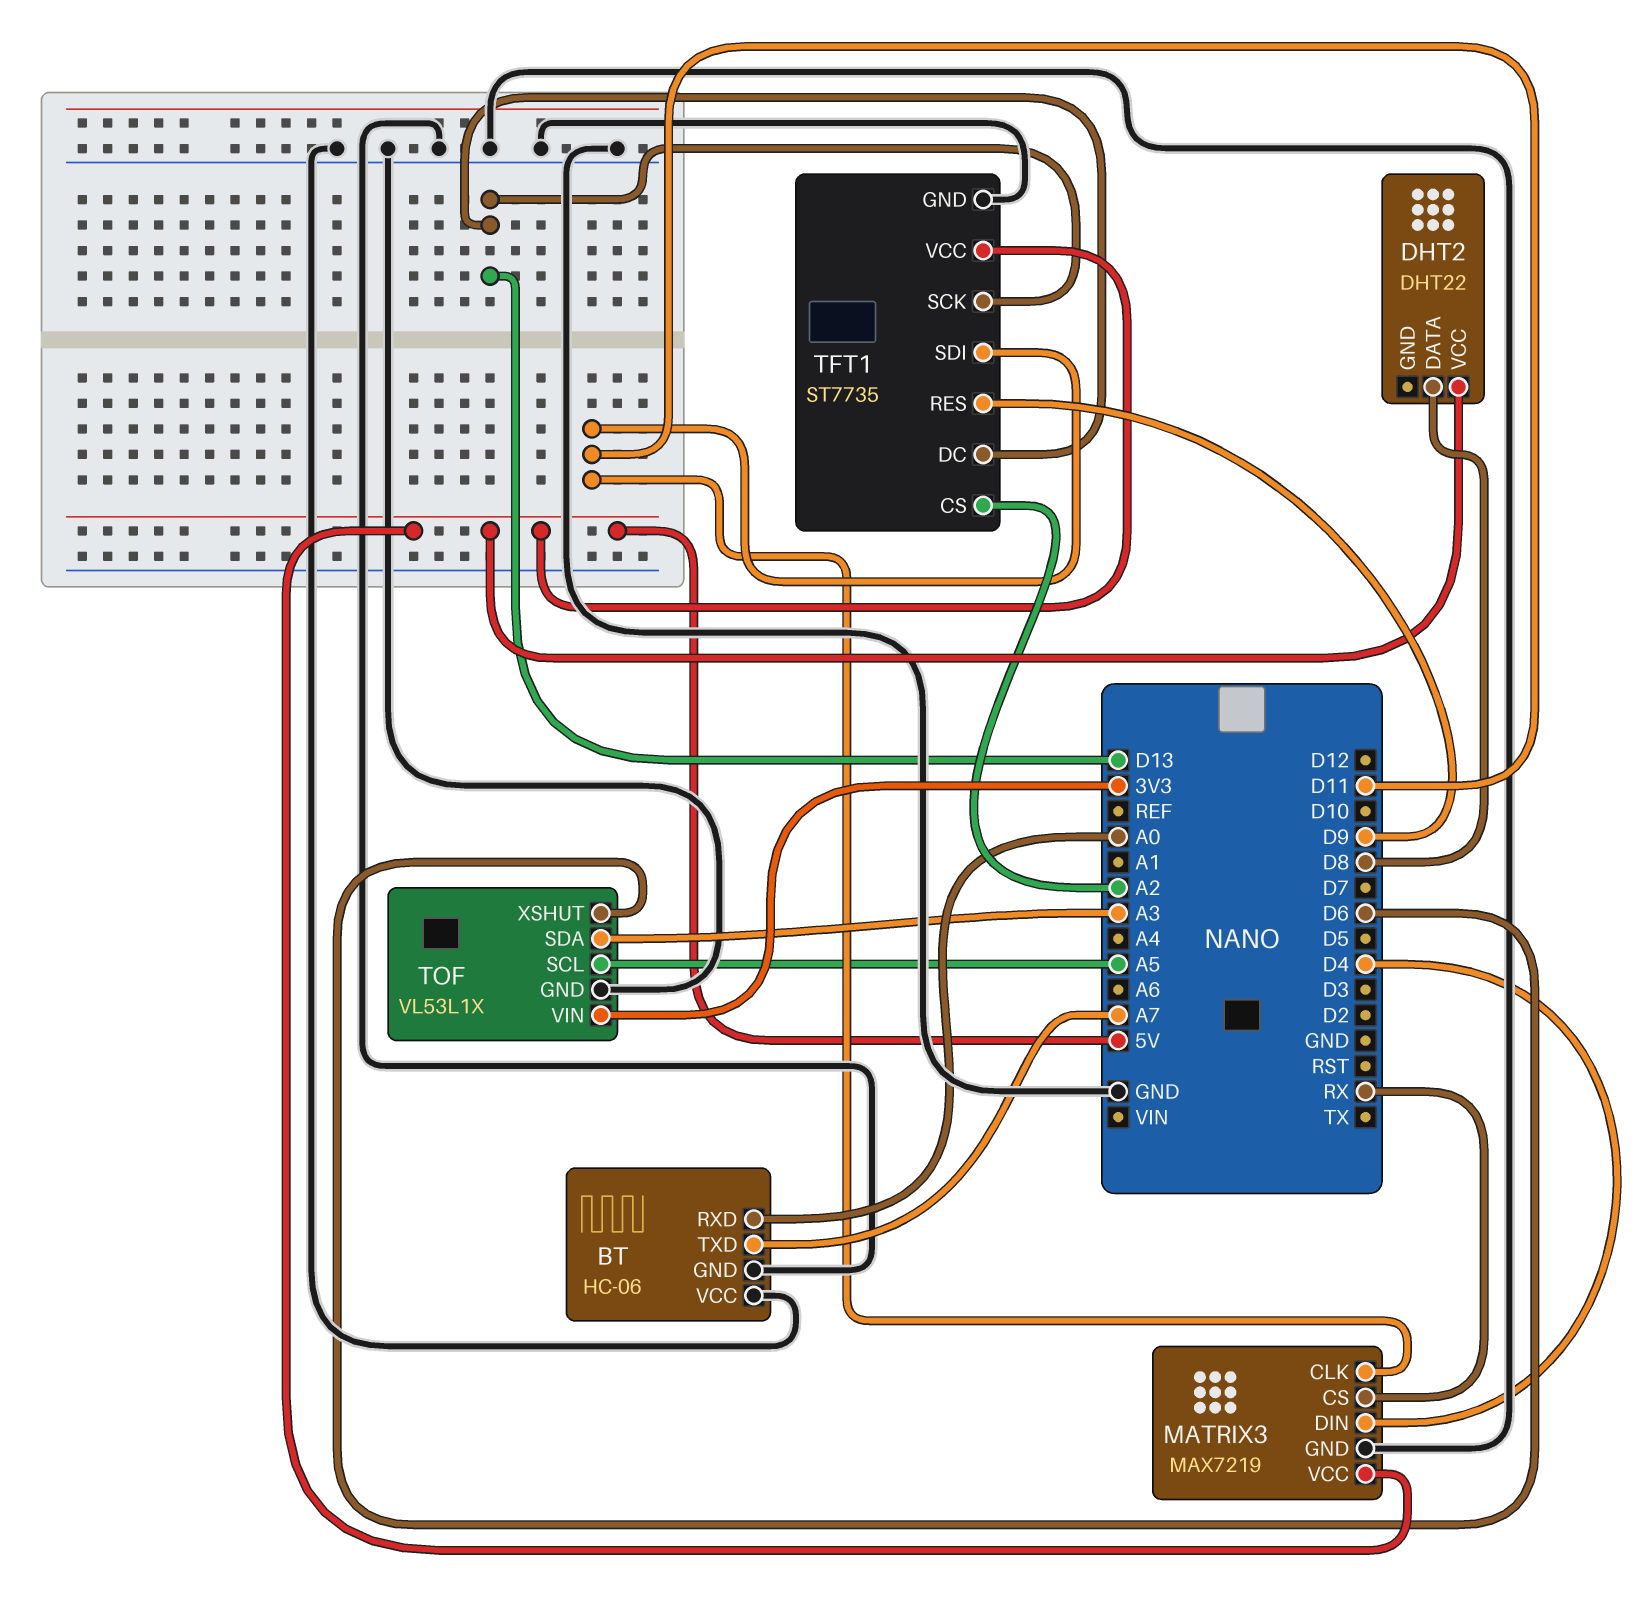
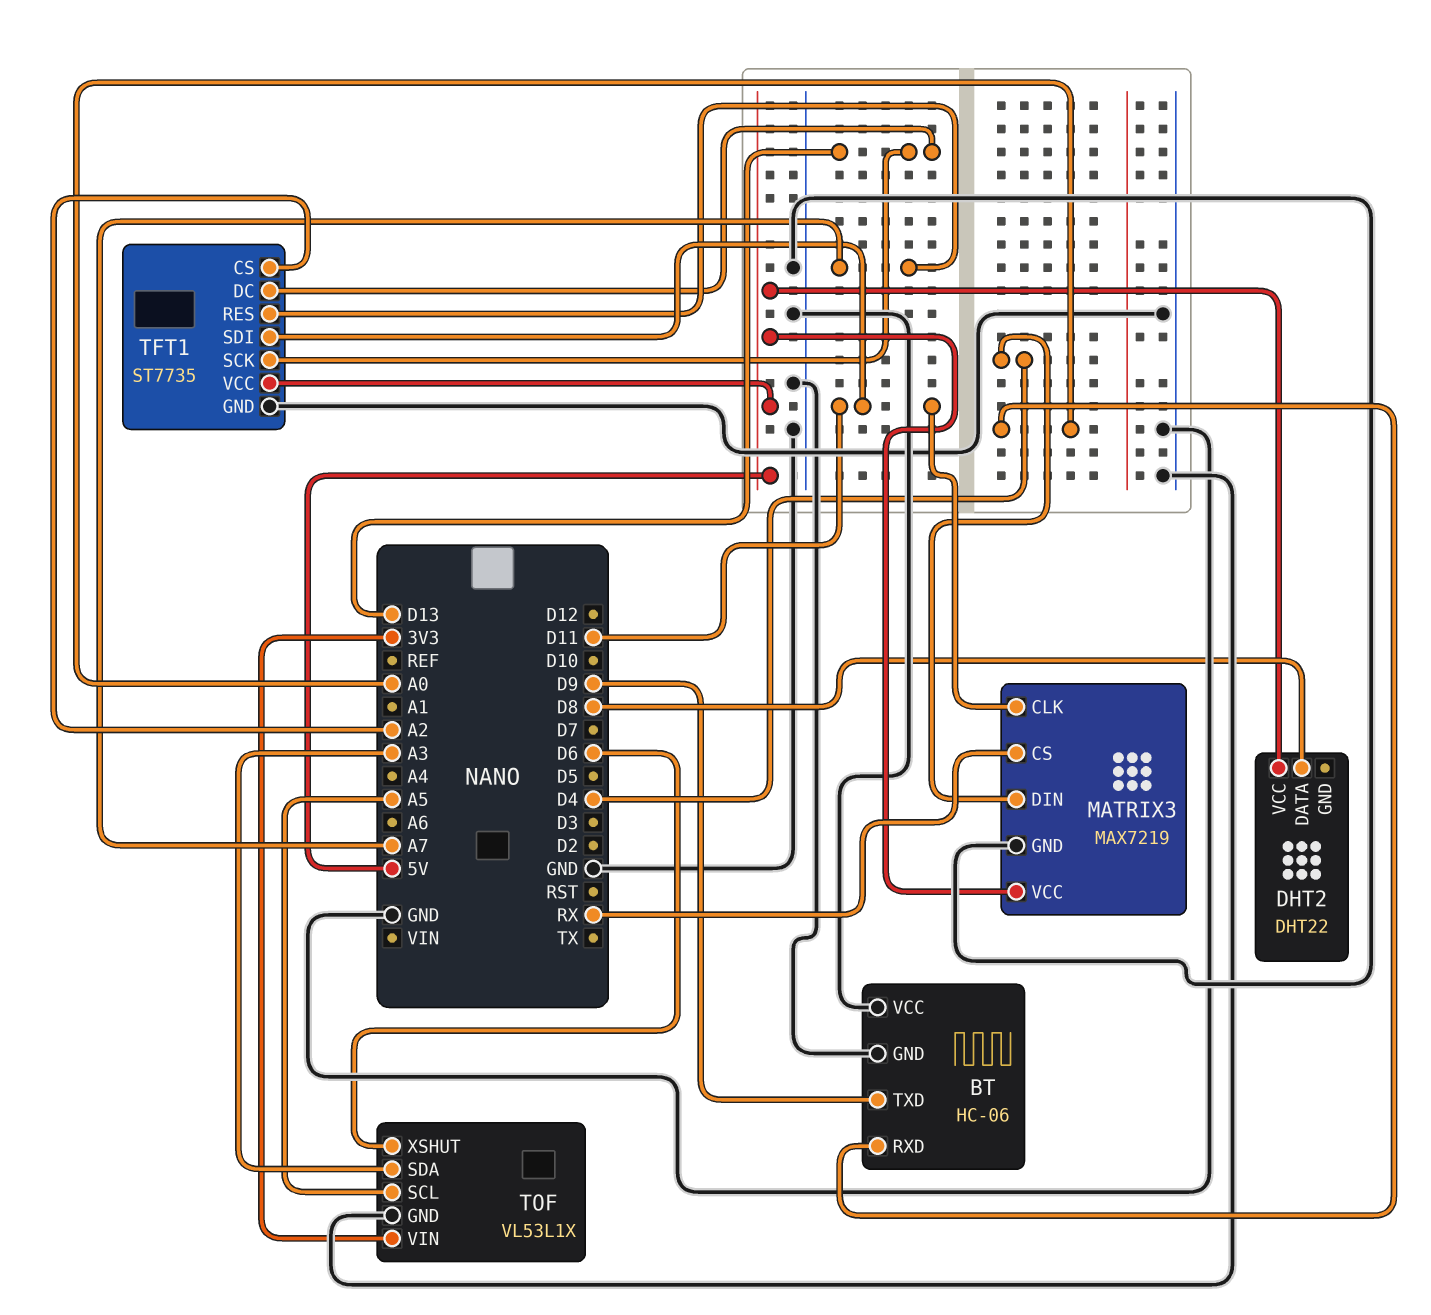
BT pin TXD: A7 -> D9
TFT1 pin RES: D9 -> A7

